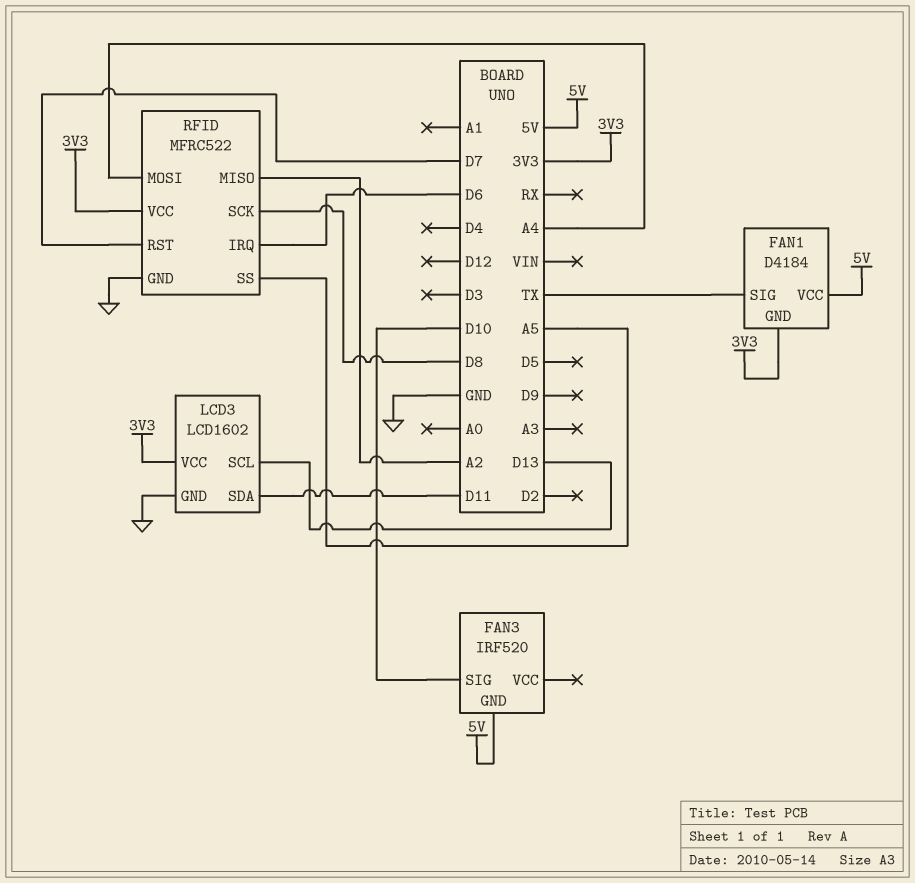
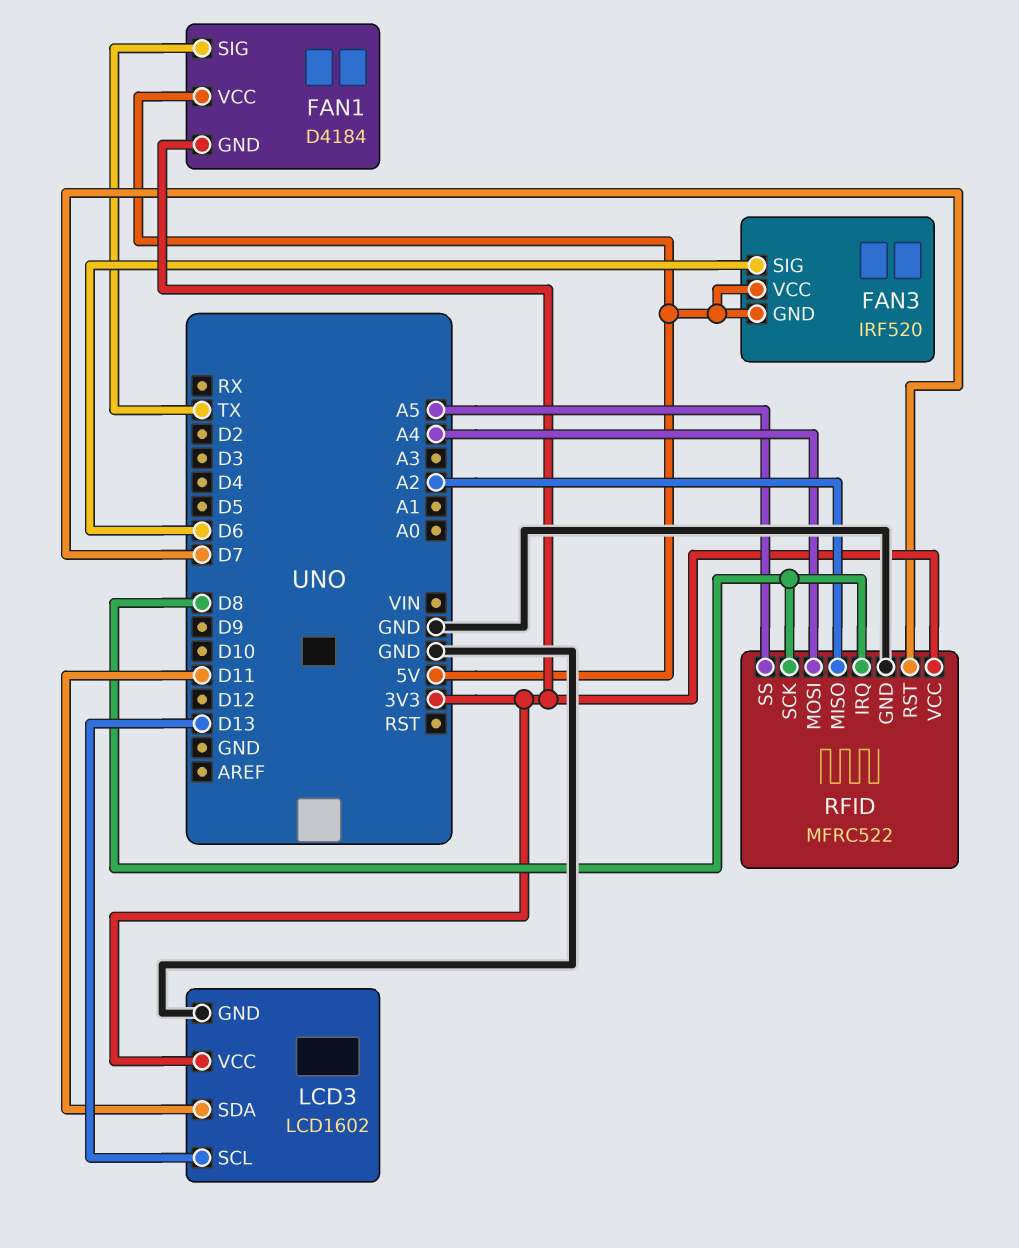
FAN3 pin SIG: D10 -> D6
FAN3 pin VCC: none -> 5V
RFID pin IRQ: D6 -> D8

